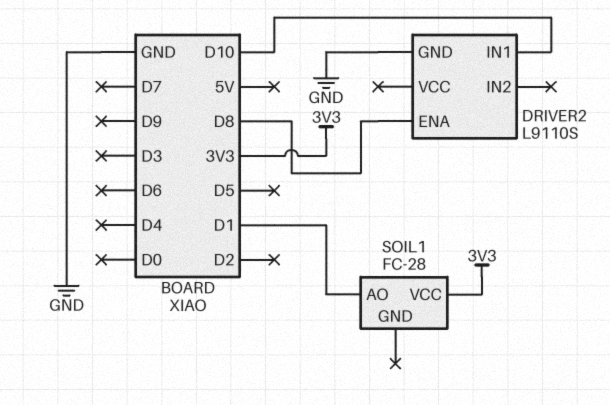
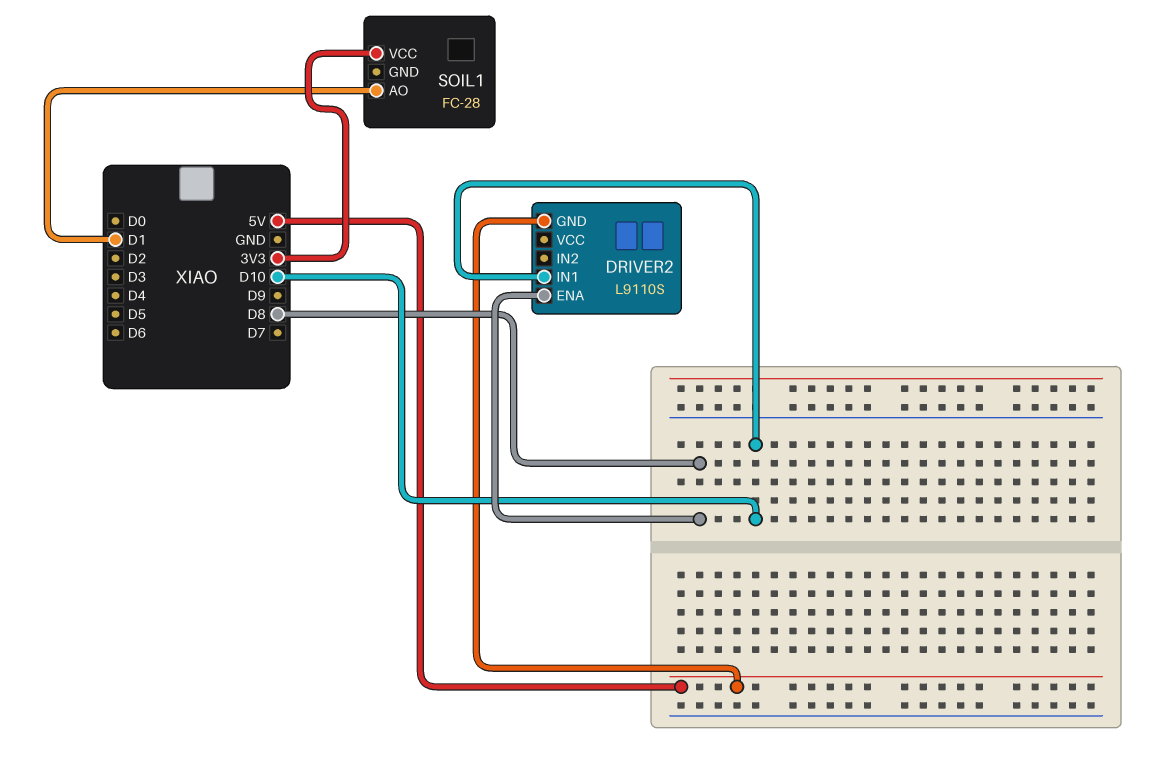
DRIVER2 pin GND: GND -> 5V

